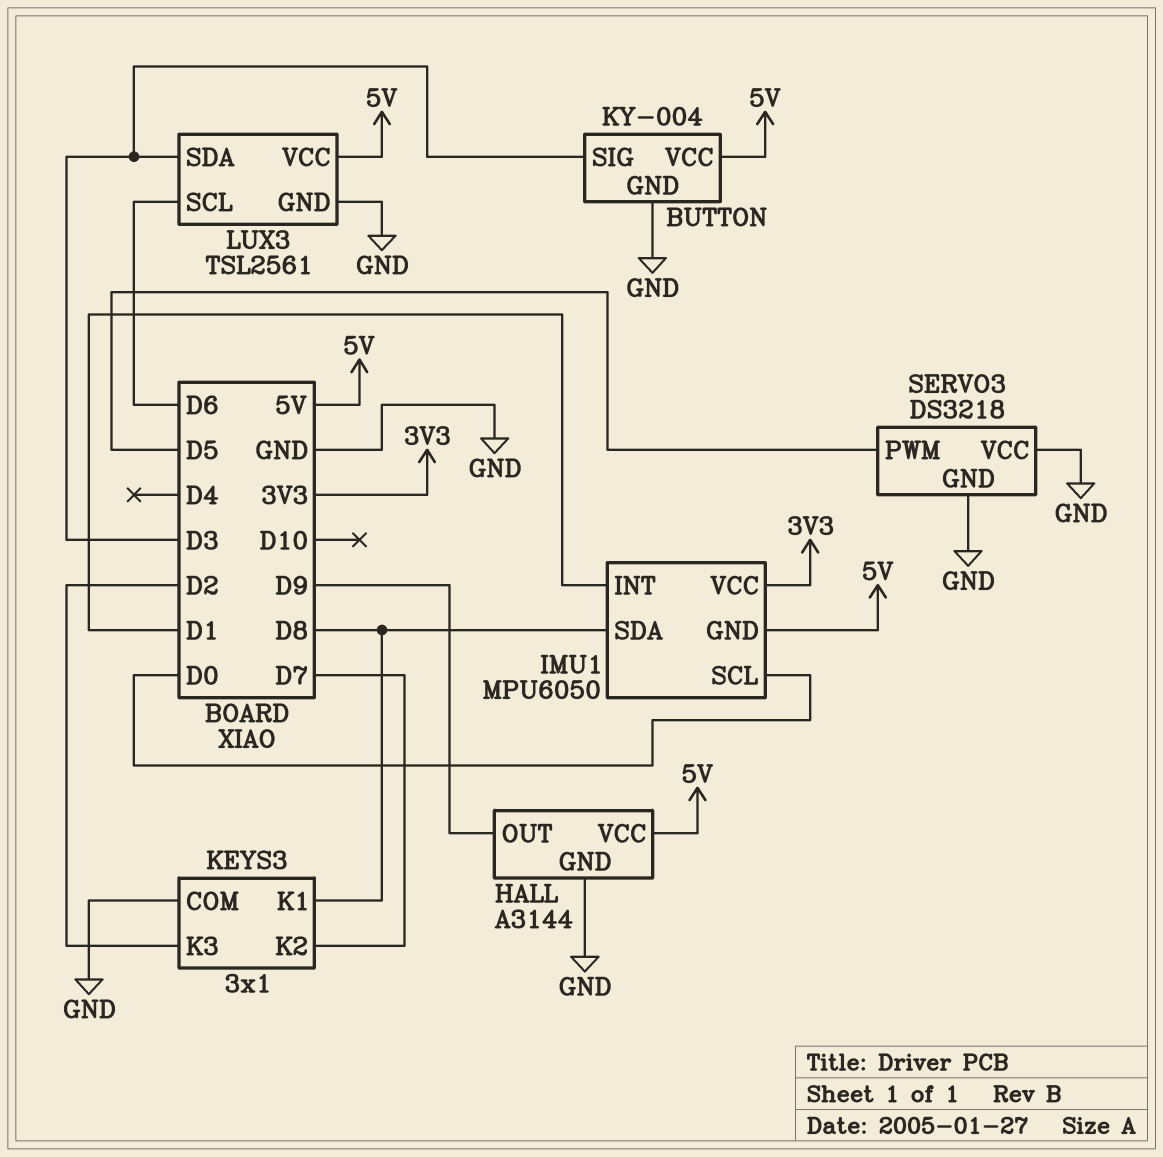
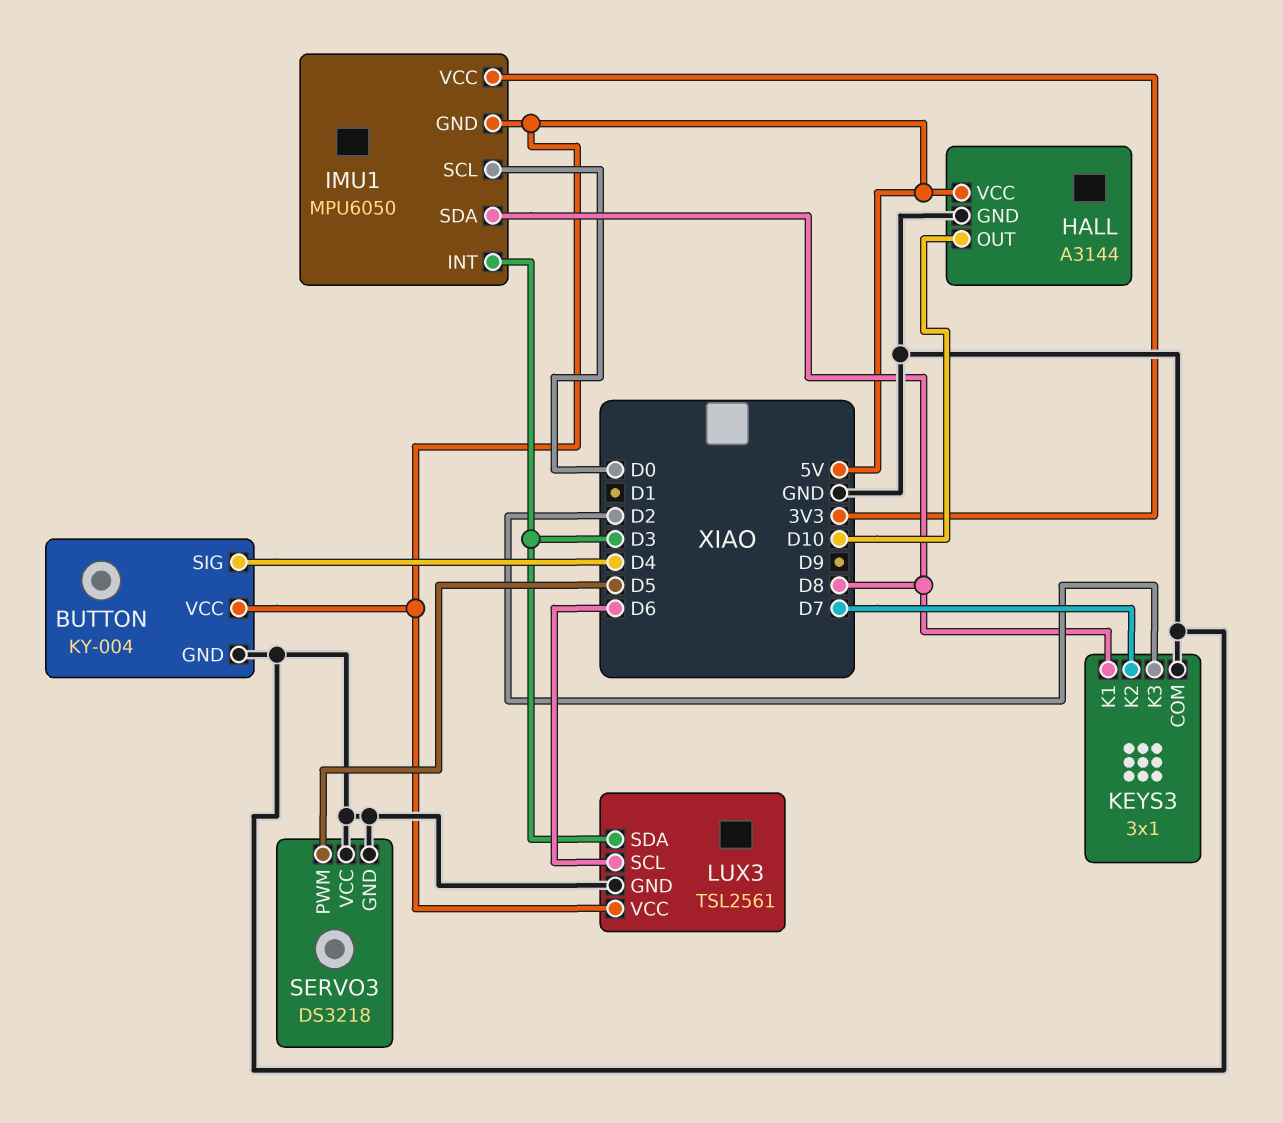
BUTTON pin SIG: D3 -> D4
HALL pin OUT: D9 -> D10
IMU1 pin INT: D1 -> D3

